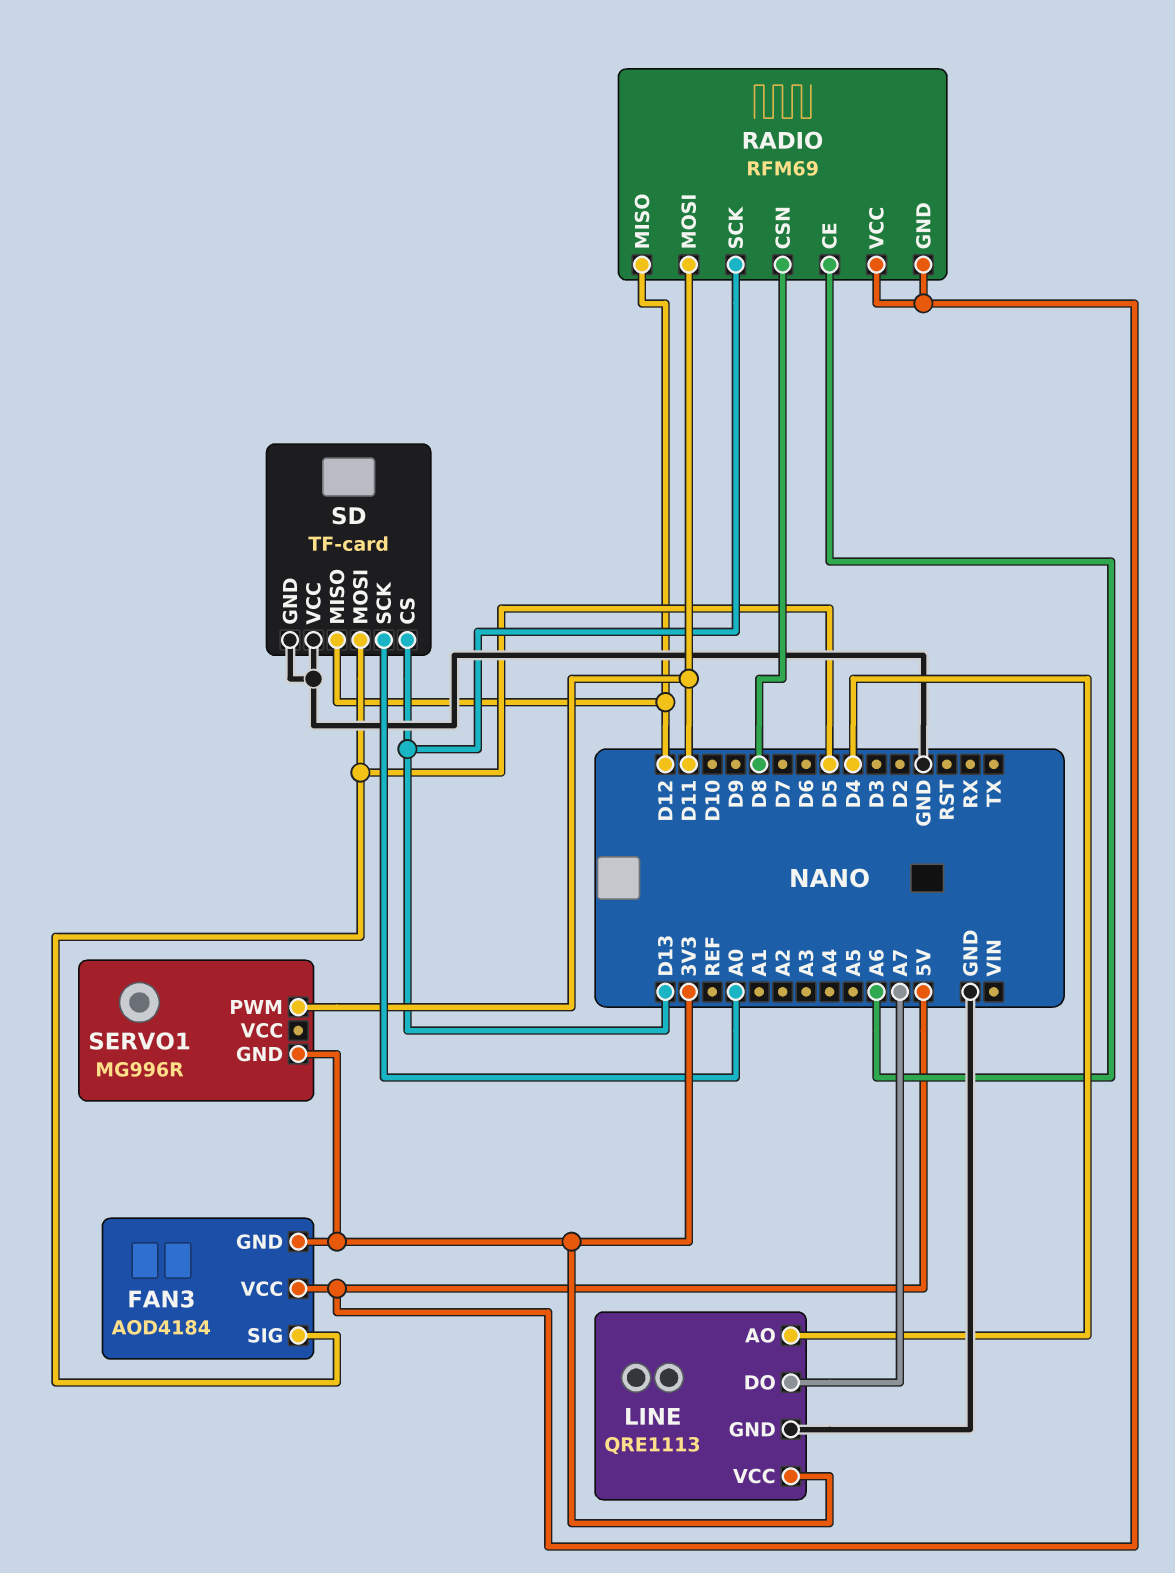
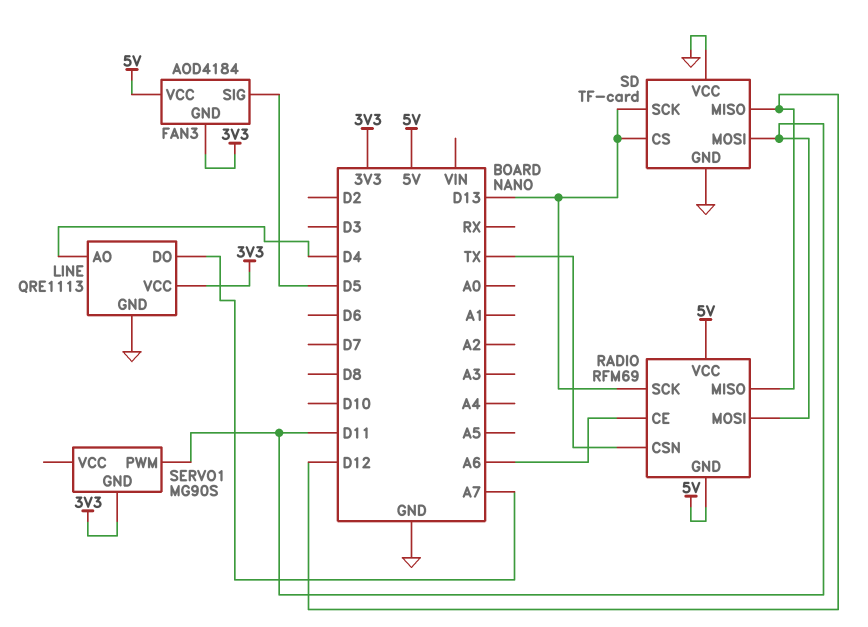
RADIO pin CSN: D8 -> TX
SD pin MOSI: D5 -> D11
SD pin SCK: A0 -> D13
SERVO1: MG996R -> MG90S

